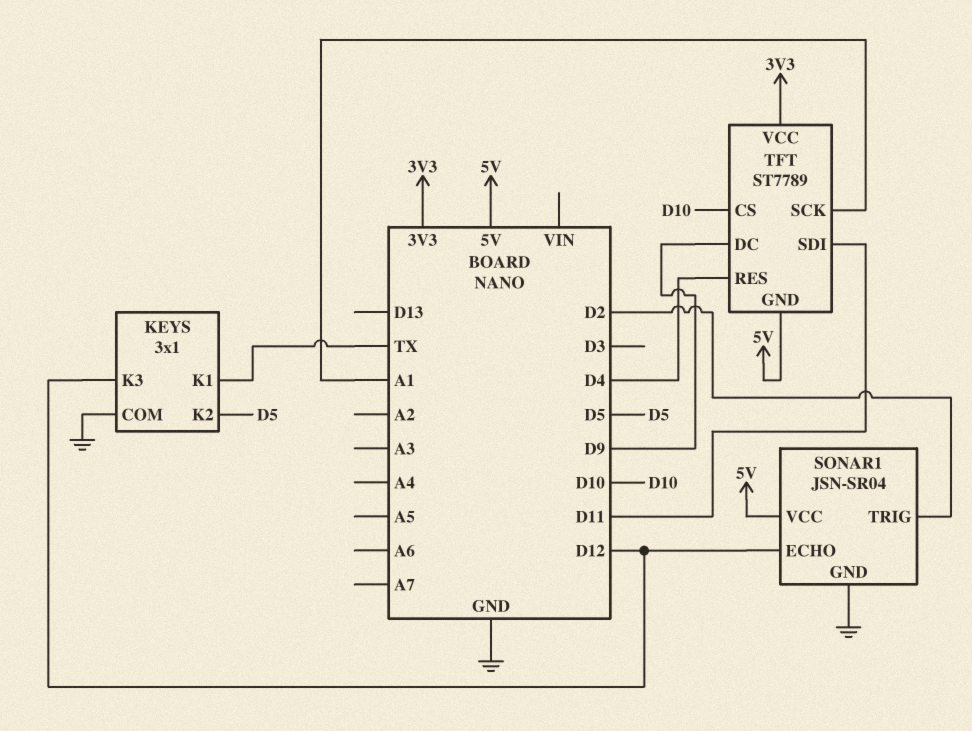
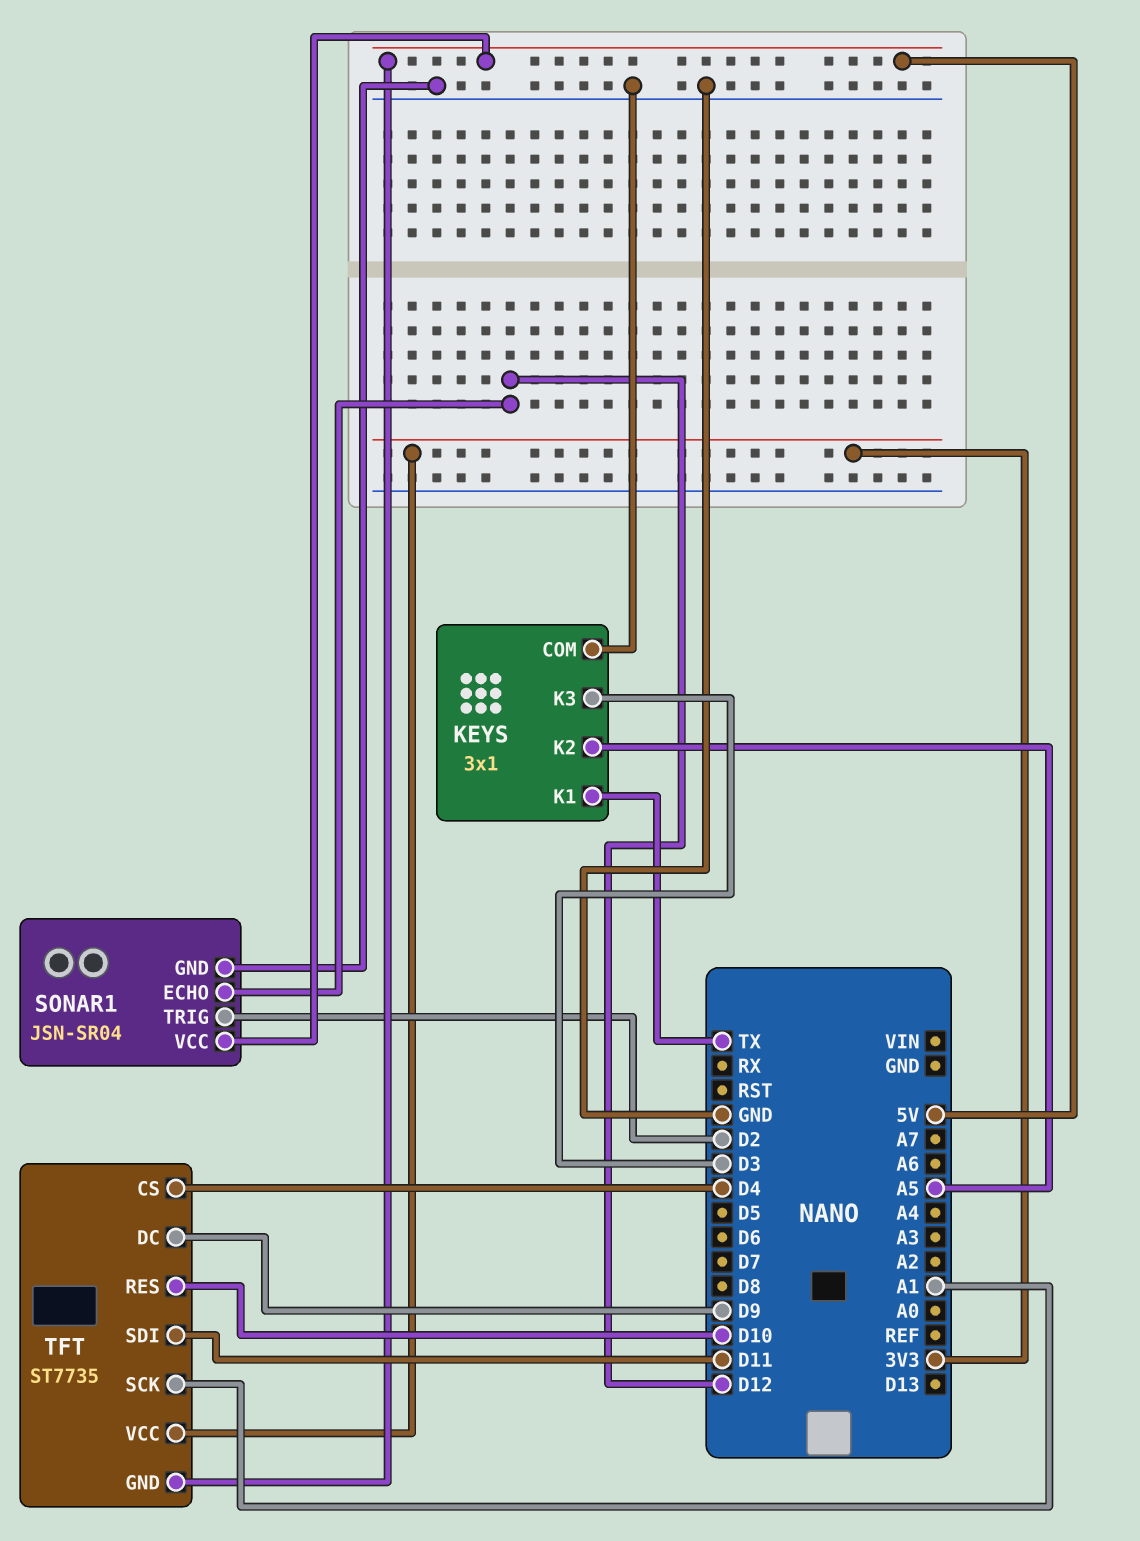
KEYS pin K2: D5 -> A5
KEYS pin K3: D12 -> D3
TFT: ST7789 -> ST7735
TFT pin CS: D10 -> D4
TFT pin RES: D4 -> D10

